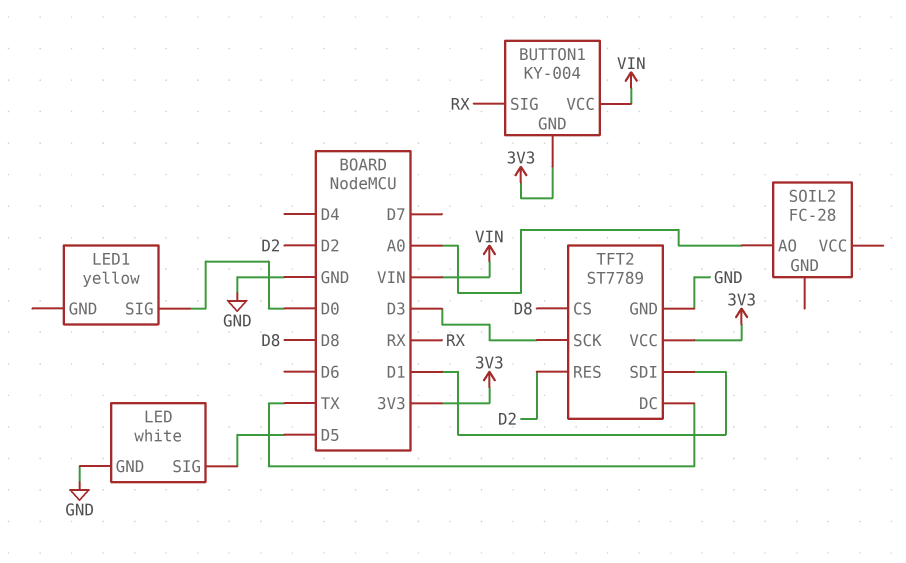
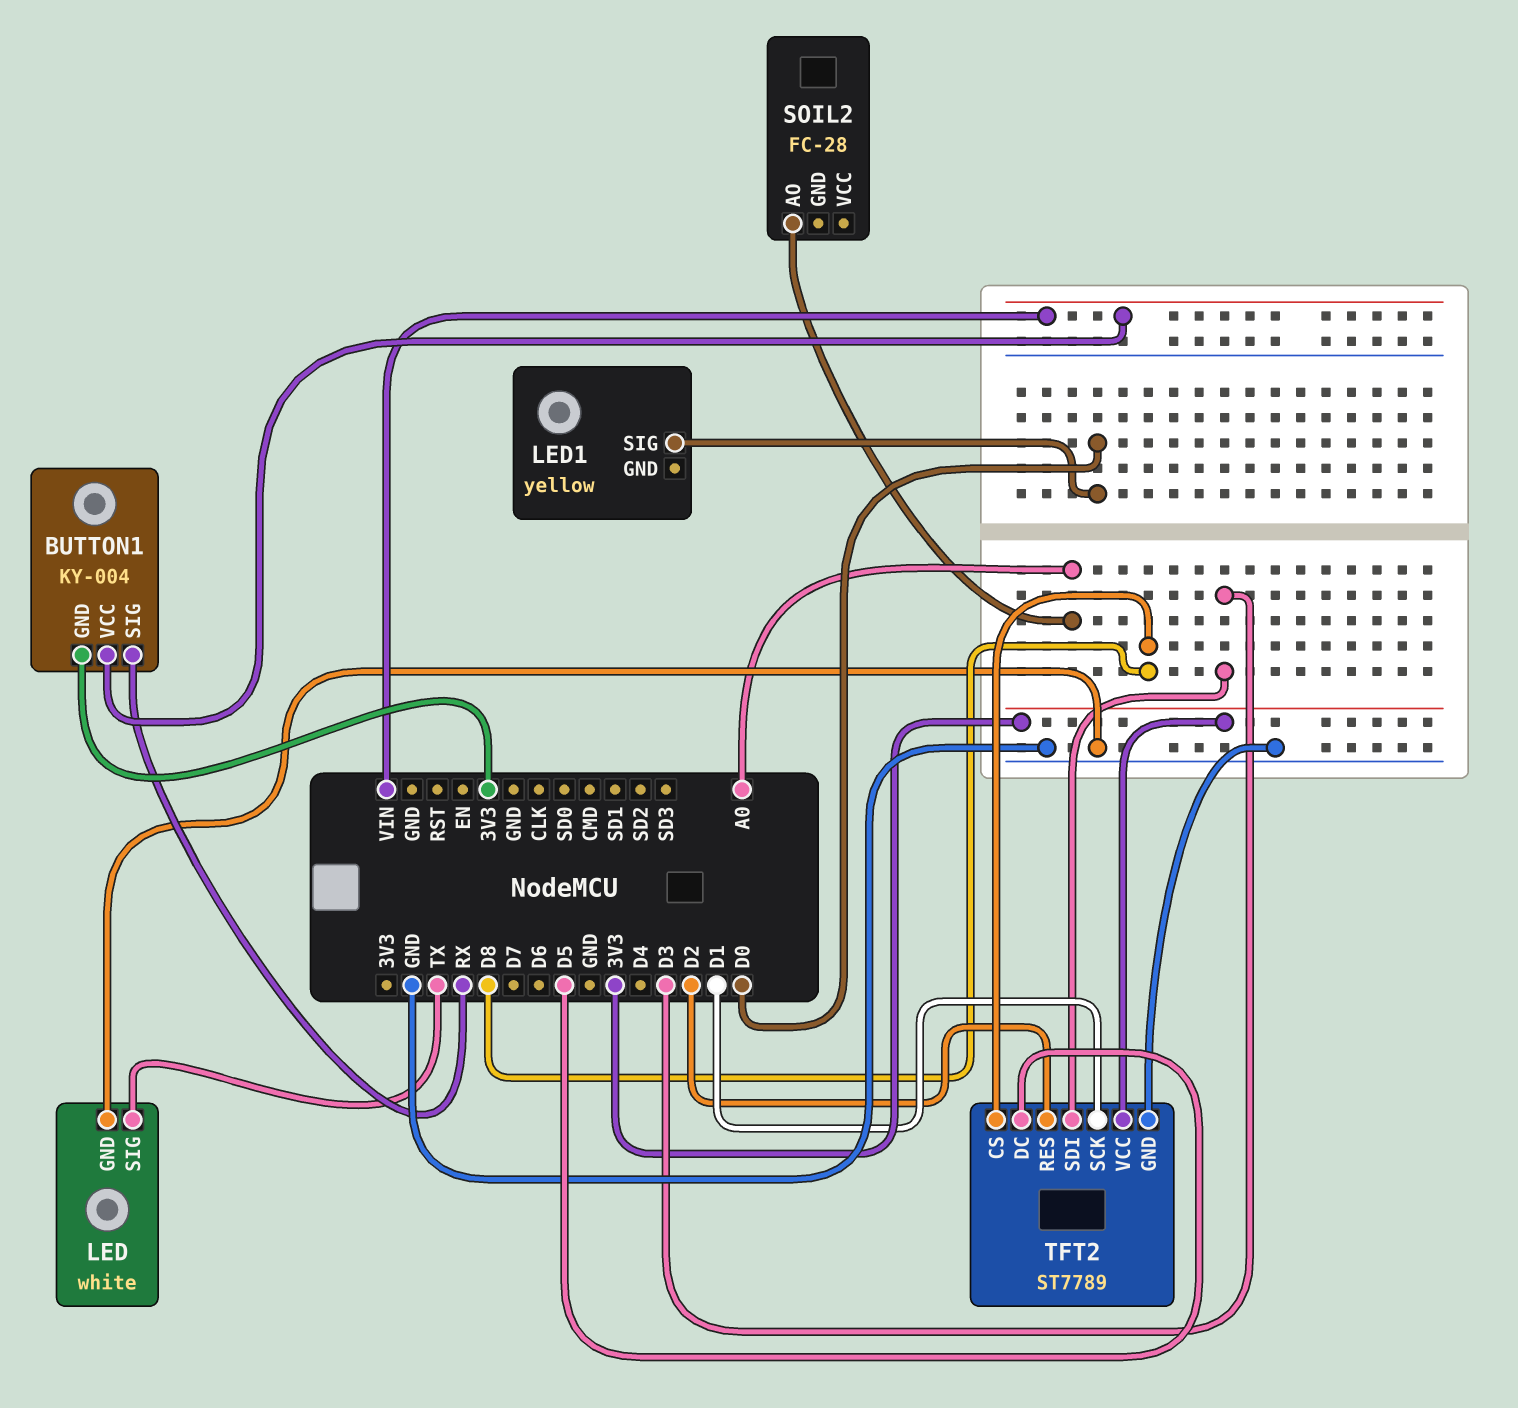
LED pin SIG: D5 -> TX
TFT2 pin DC: TX -> D5
TFT2 pin SCK: D3 -> D1
TFT2 pin SDI: D1 -> D3

